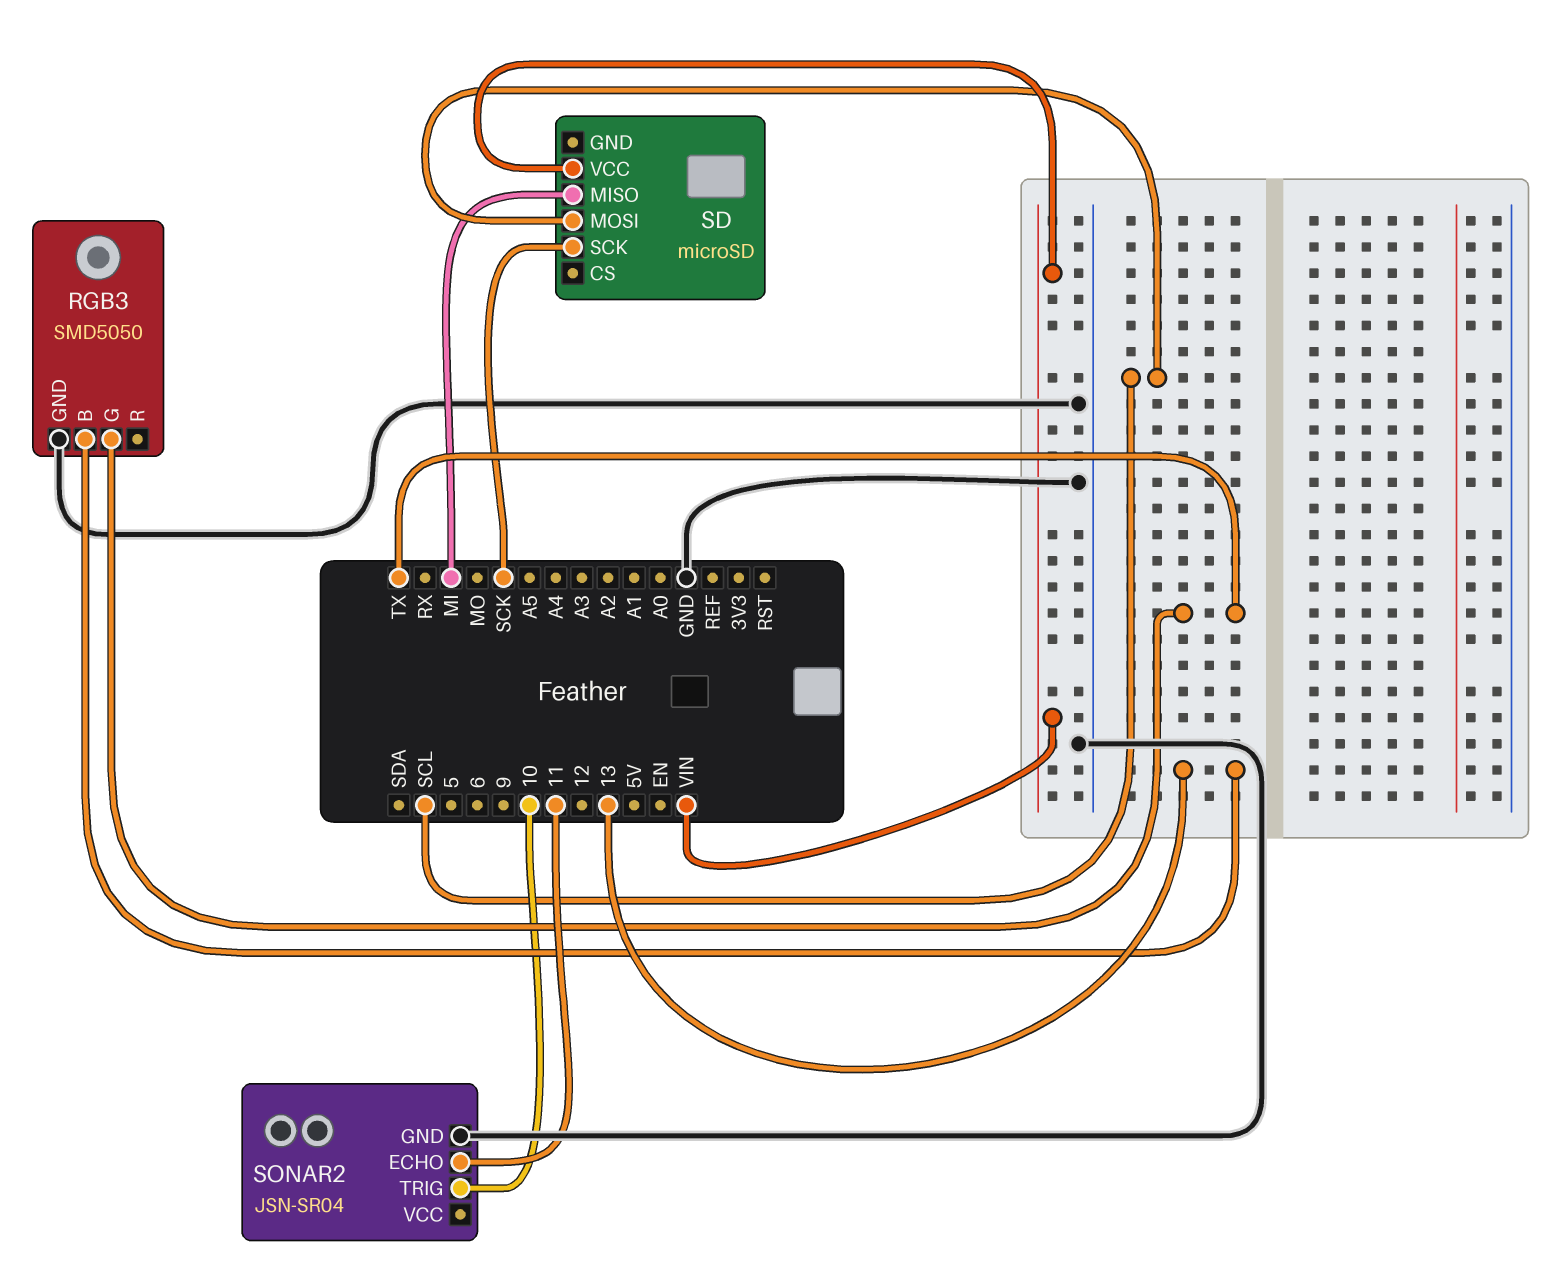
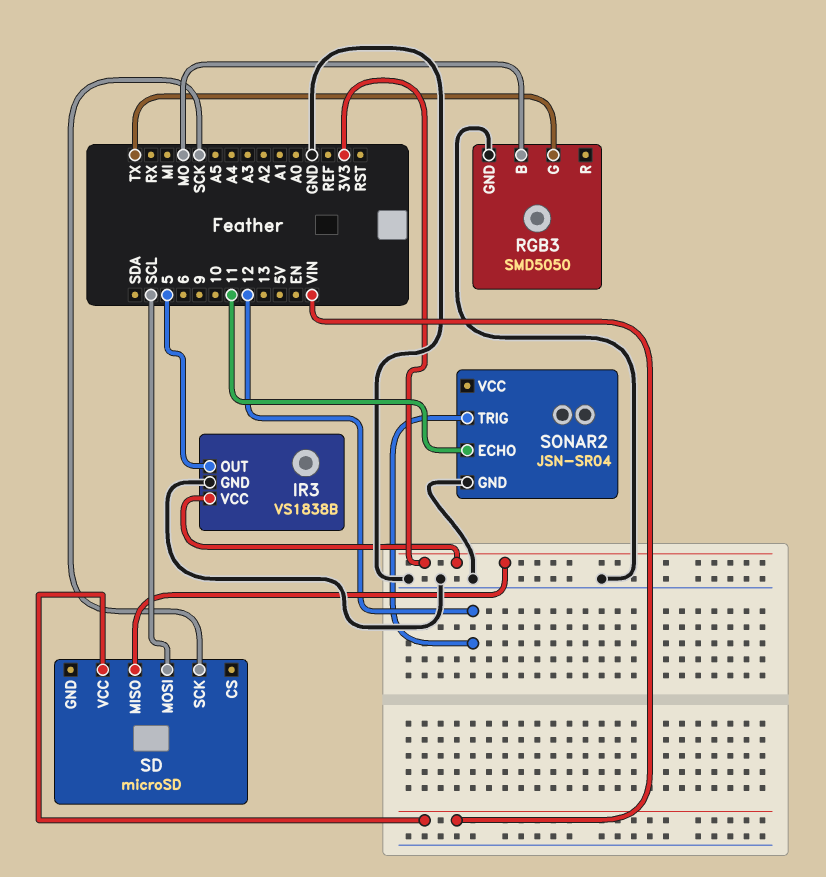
IR3: none -> VS1838B
IR3 pin GND: none -> GND
IR3 pin OUT: none -> 5
IR3 pin VCC: none -> 3V3
RGB3 pin B: 13 -> MO
SD pin MISO: MI -> 3V3
SONAR2 pin TRIG: 10 -> 12

